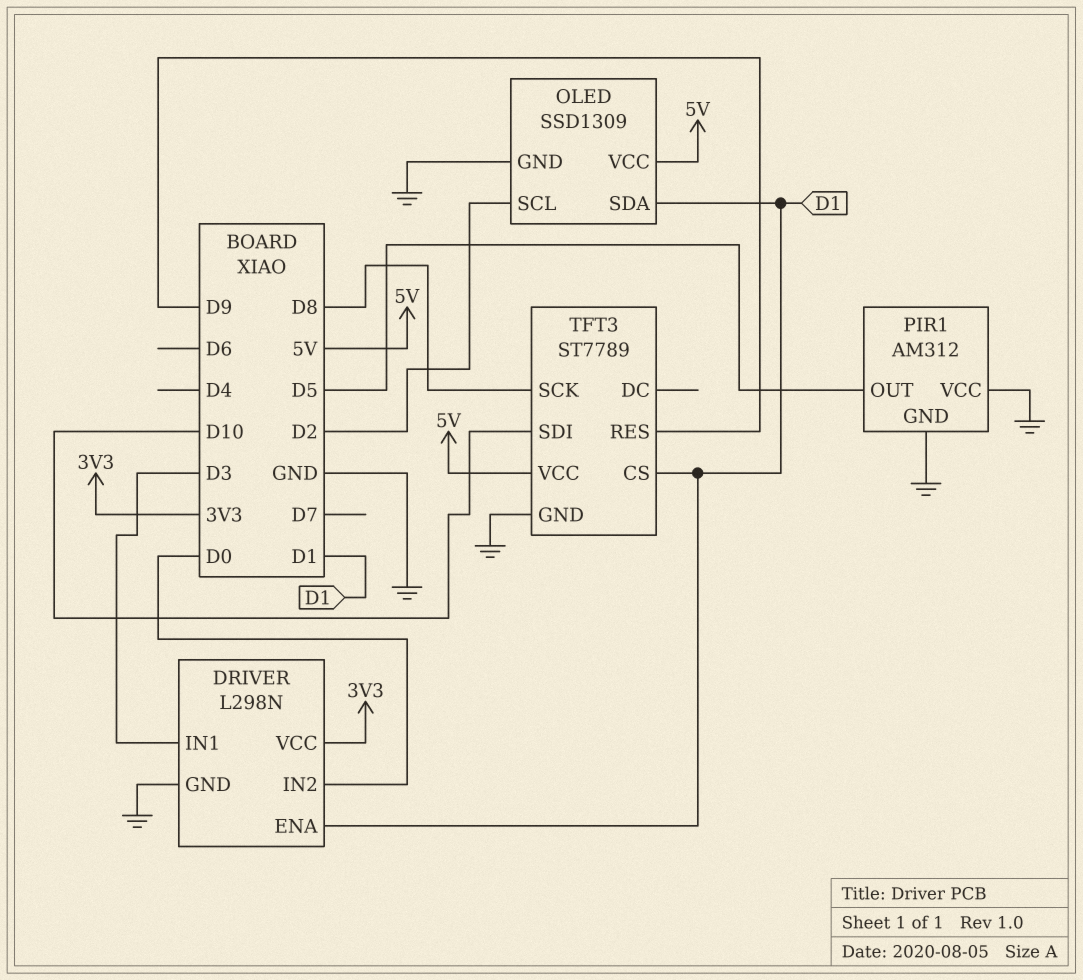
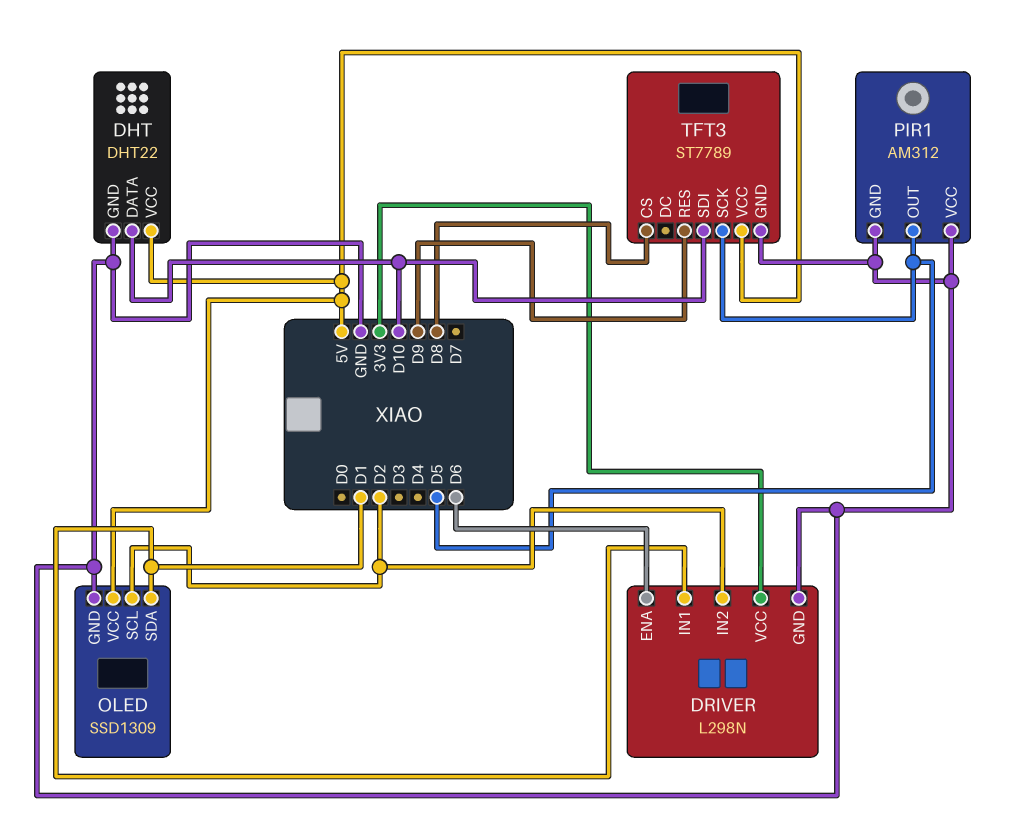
DHT: none -> DHT22
DHT pin DATA: none -> D10
DHT pin GND: none -> GND
DHT pin VCC: none -> 5V
DRIVER pin ENA: D1 -> D6
DRIVER pin IN1: D3 -> D1
DRIVER pin IN2: D0 -> D2
TFT3 pin CS: D1 -> D8
TFT3 pin SCK: D8 -> D5

